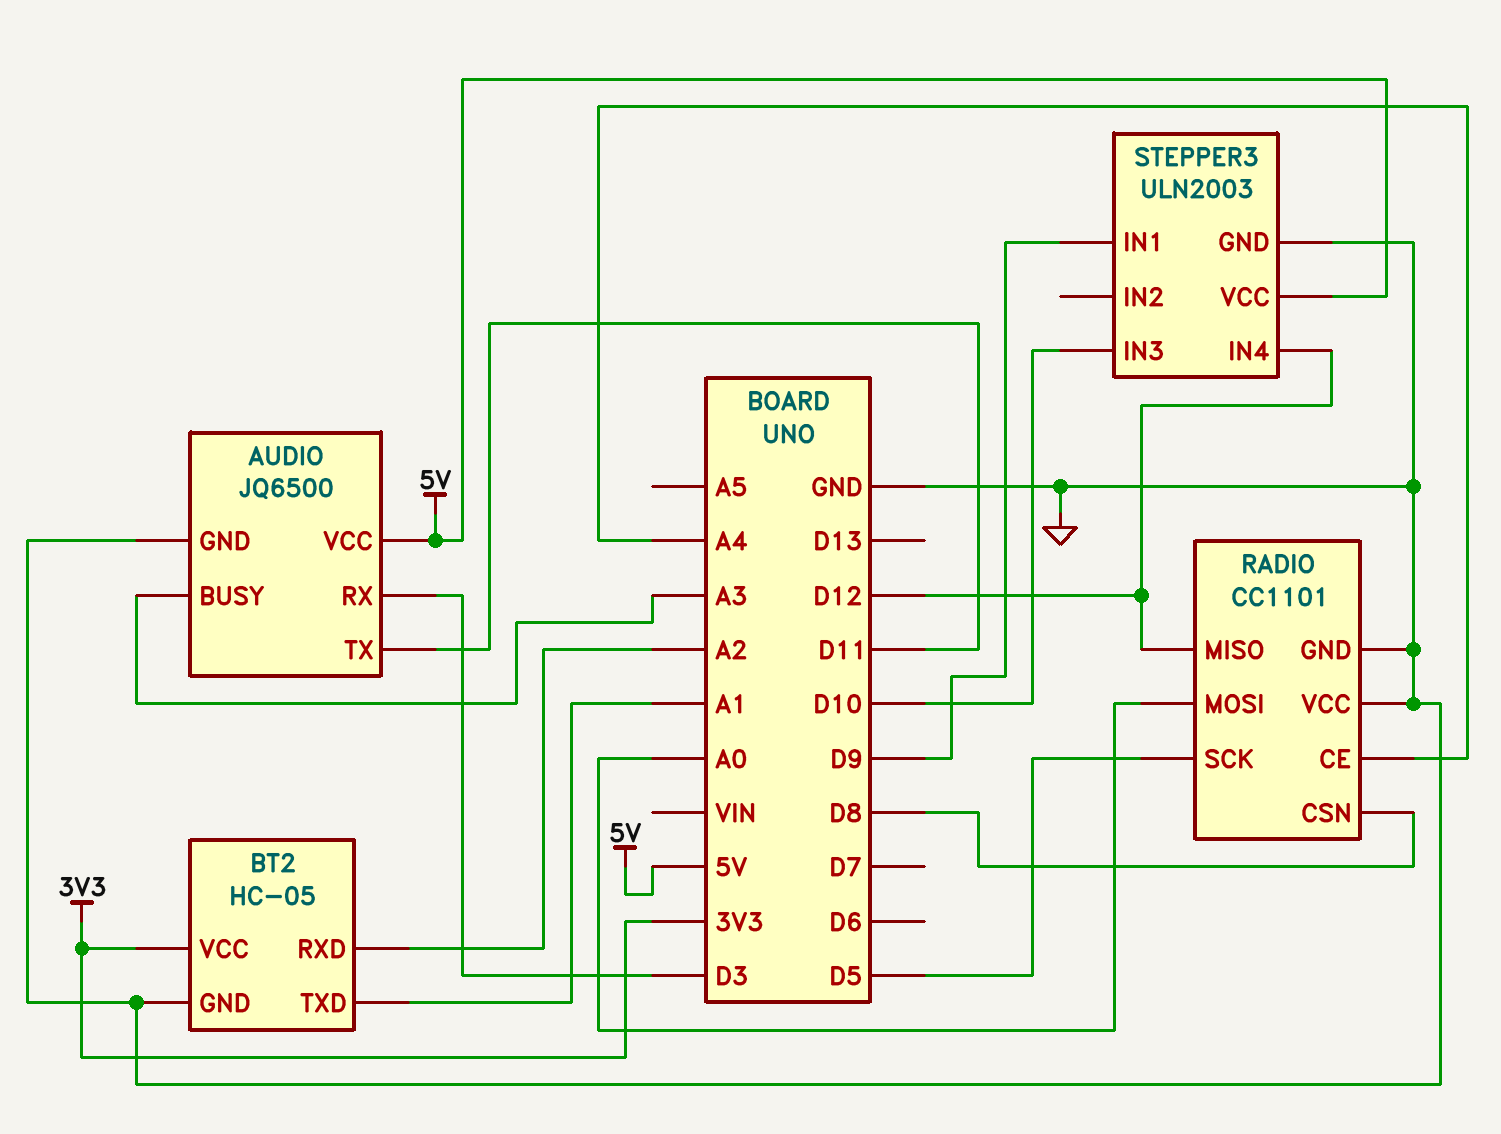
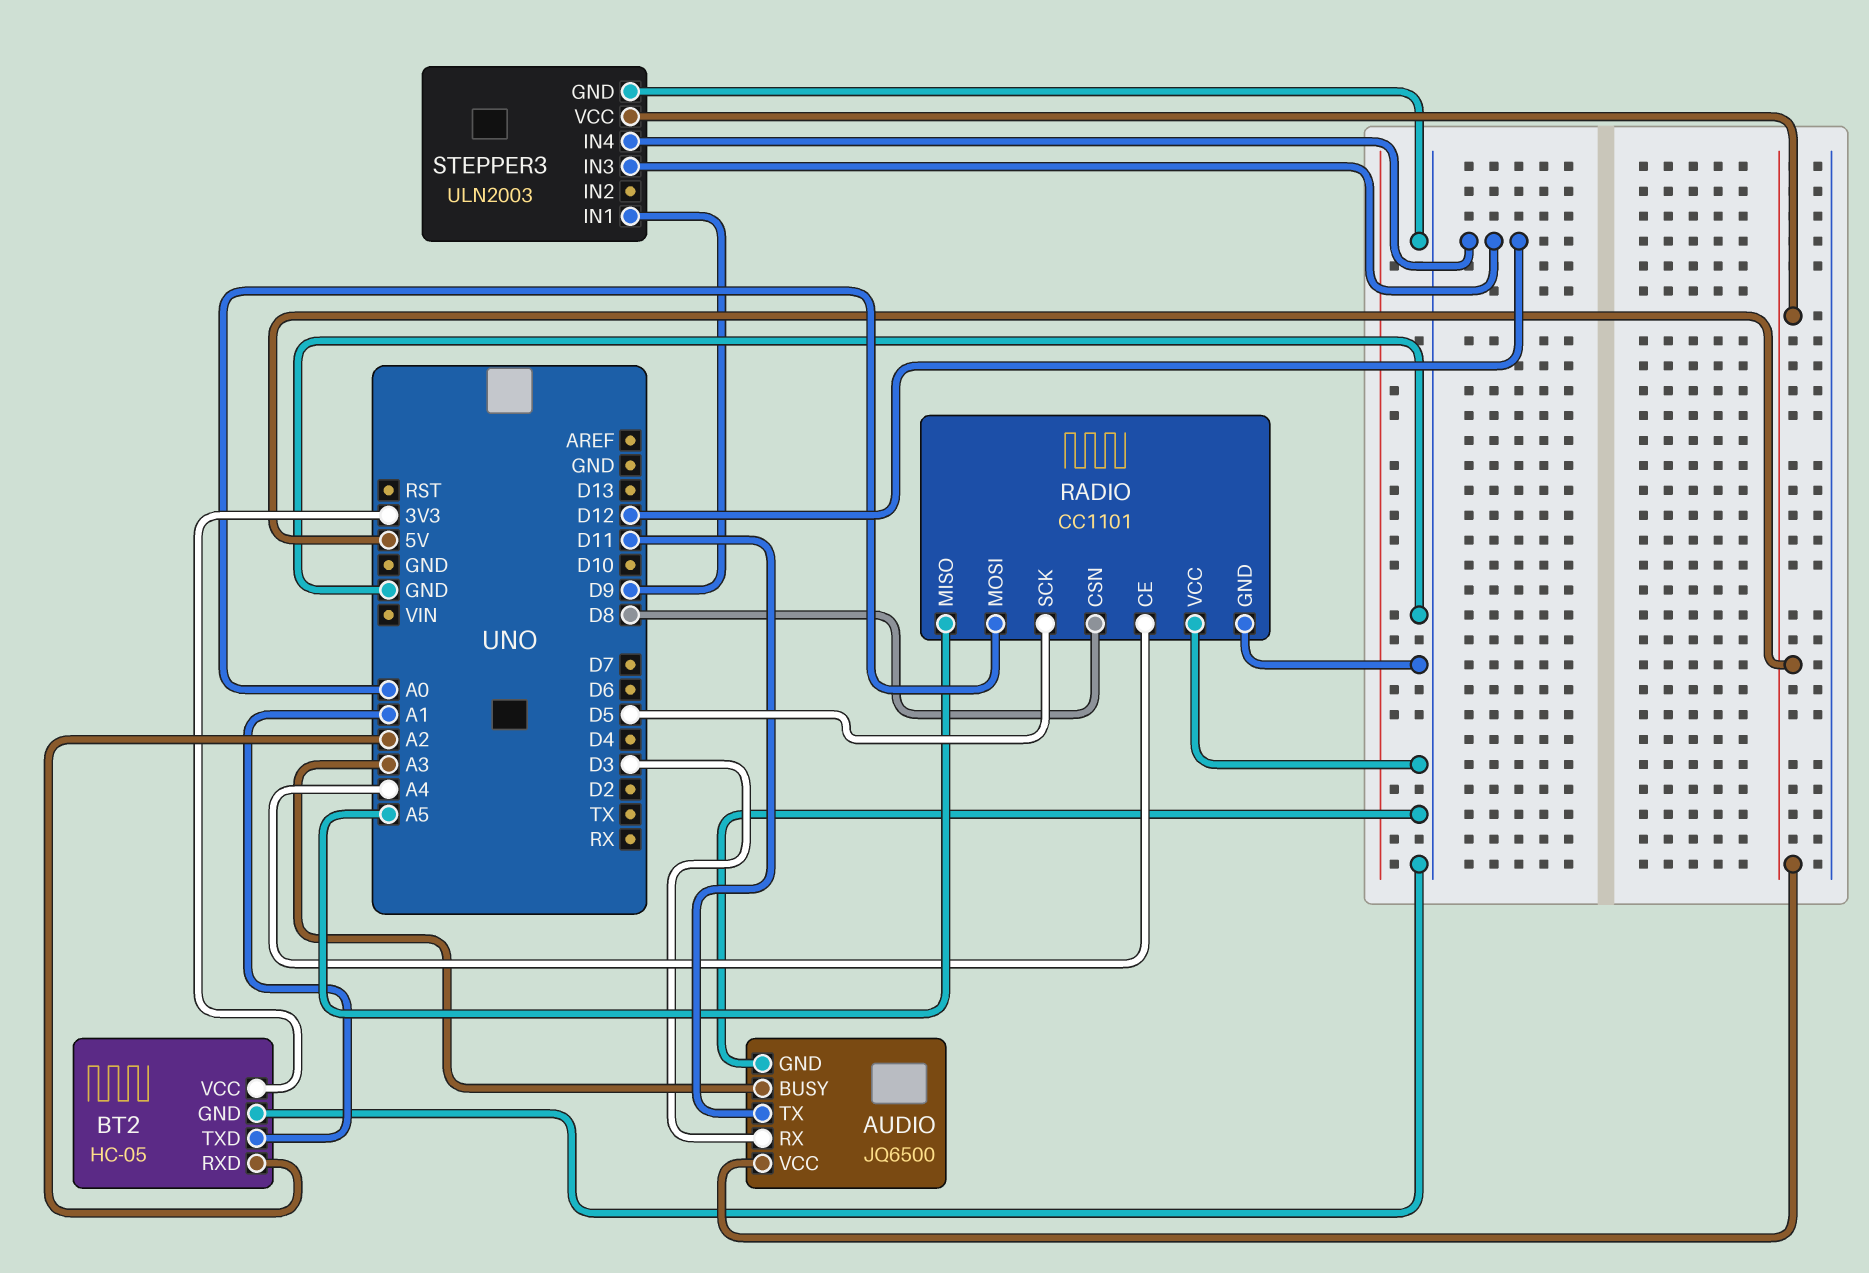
RADIO pin MISO: D12 -> A5
STEPPER3 pin IN3: D10 -> D12

